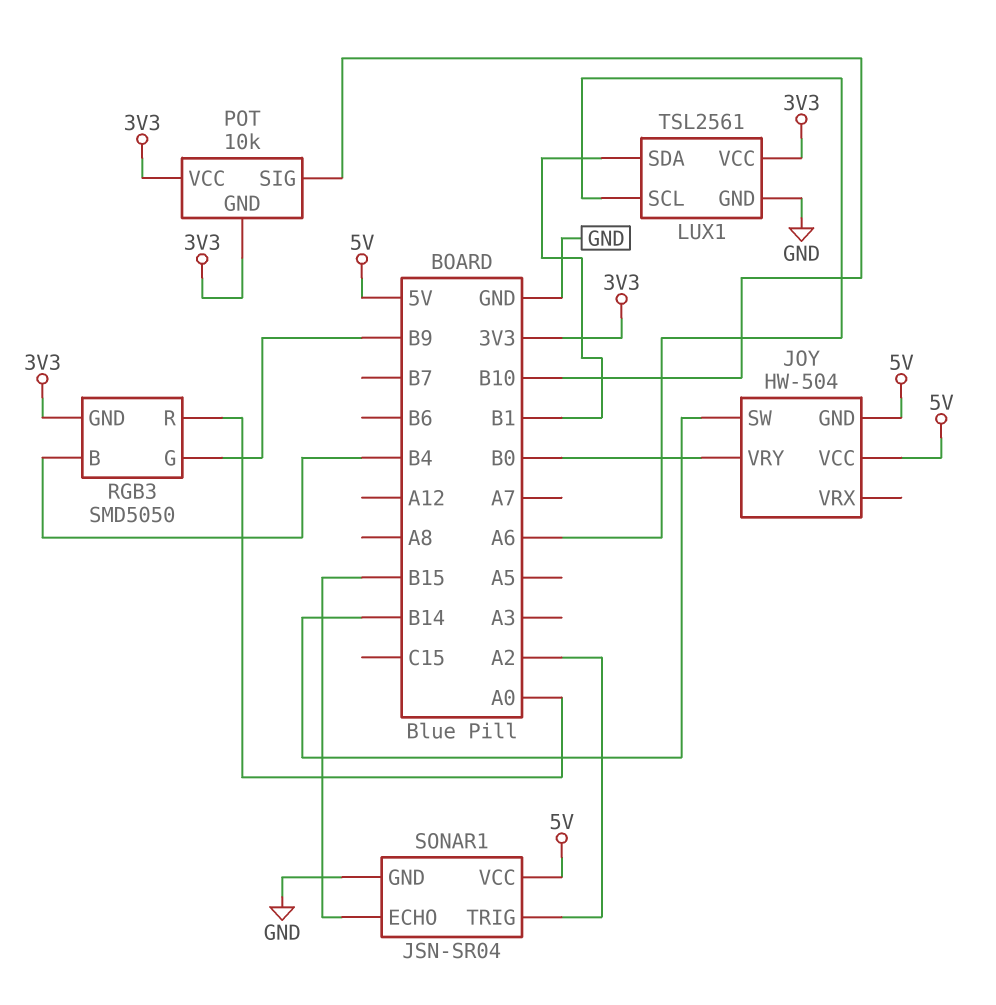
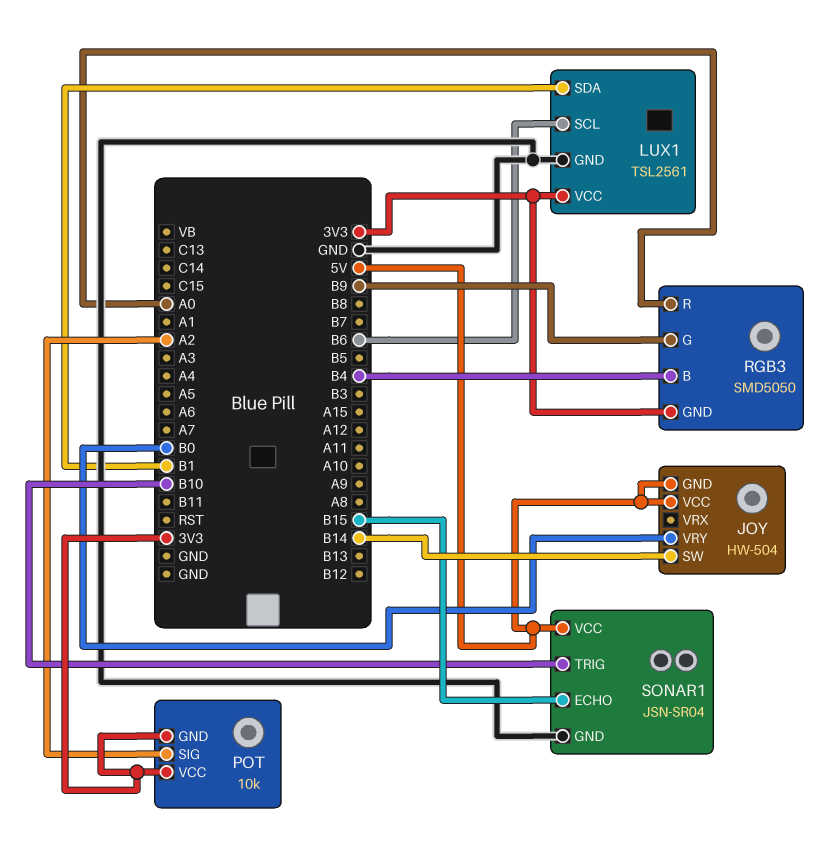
LUX1 pin SCL: A6 -> B6
POT pin SIG: B10 -> A2
SONAR1 pin TRIG: A2 -> B10

